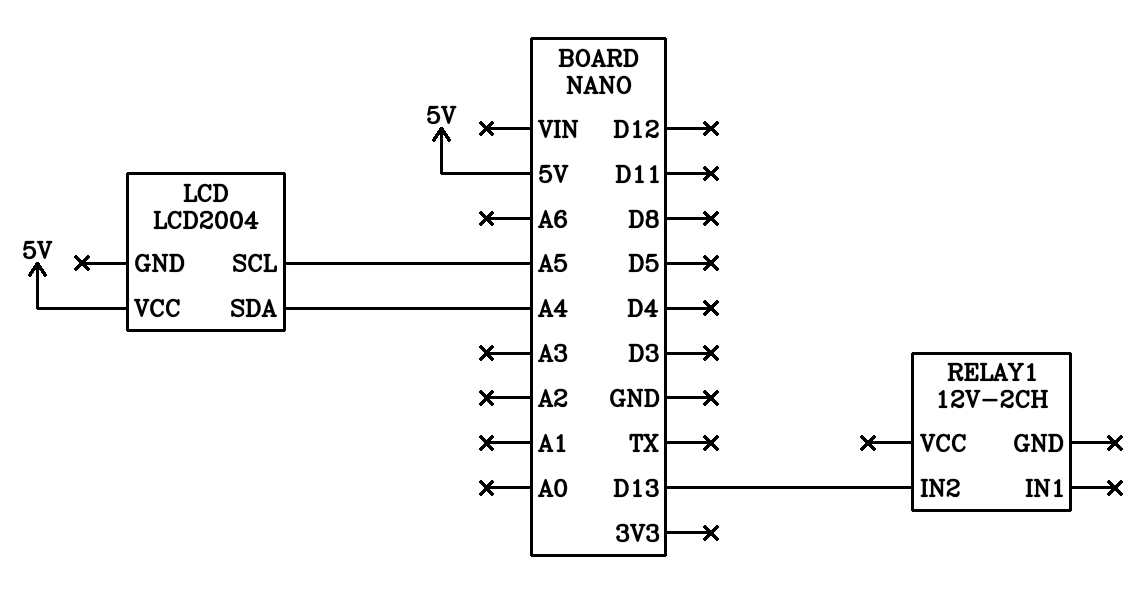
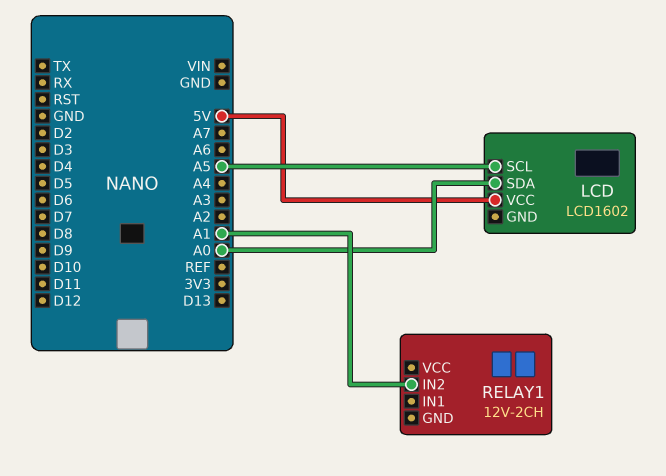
LCD: LCD2004 -> LCD1602
LCD pin SDA: A4 -> A0
RELAY1 pin IN2: D13 -> A1

